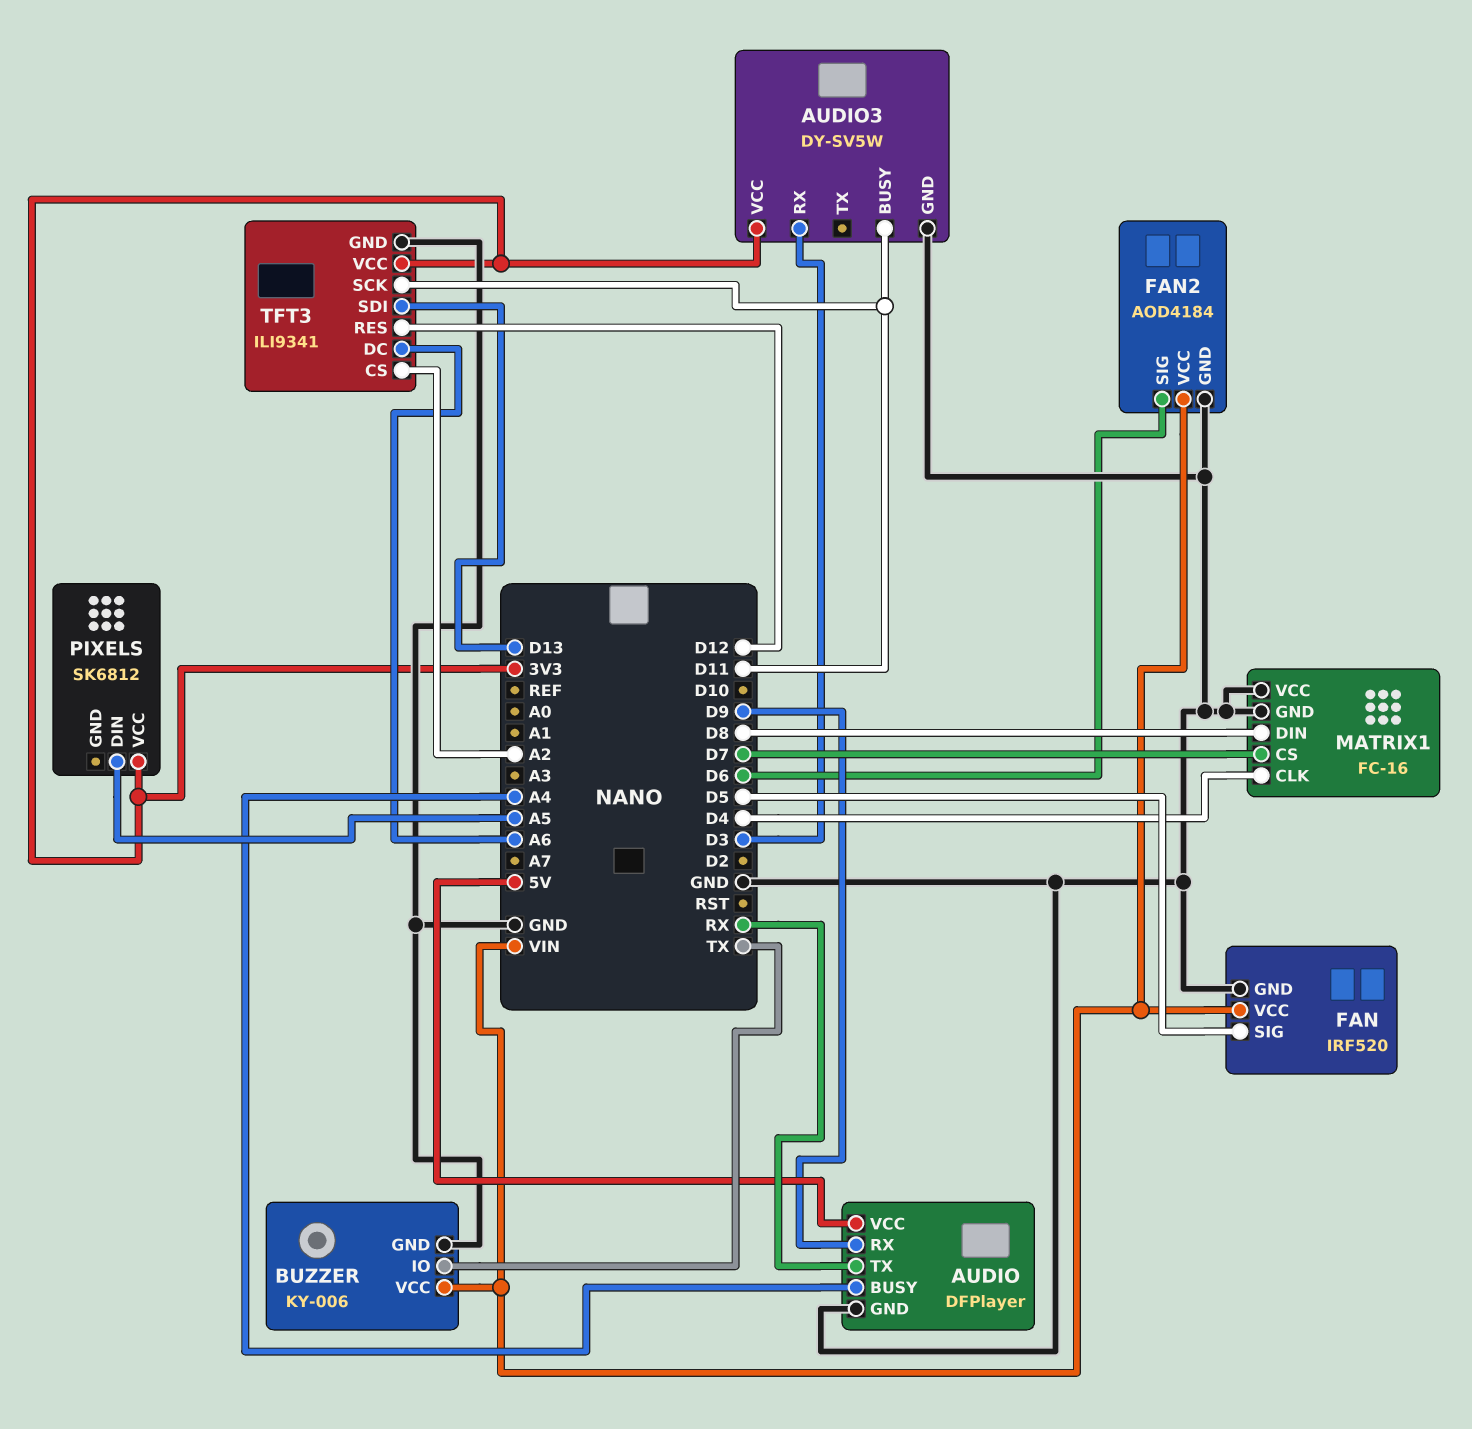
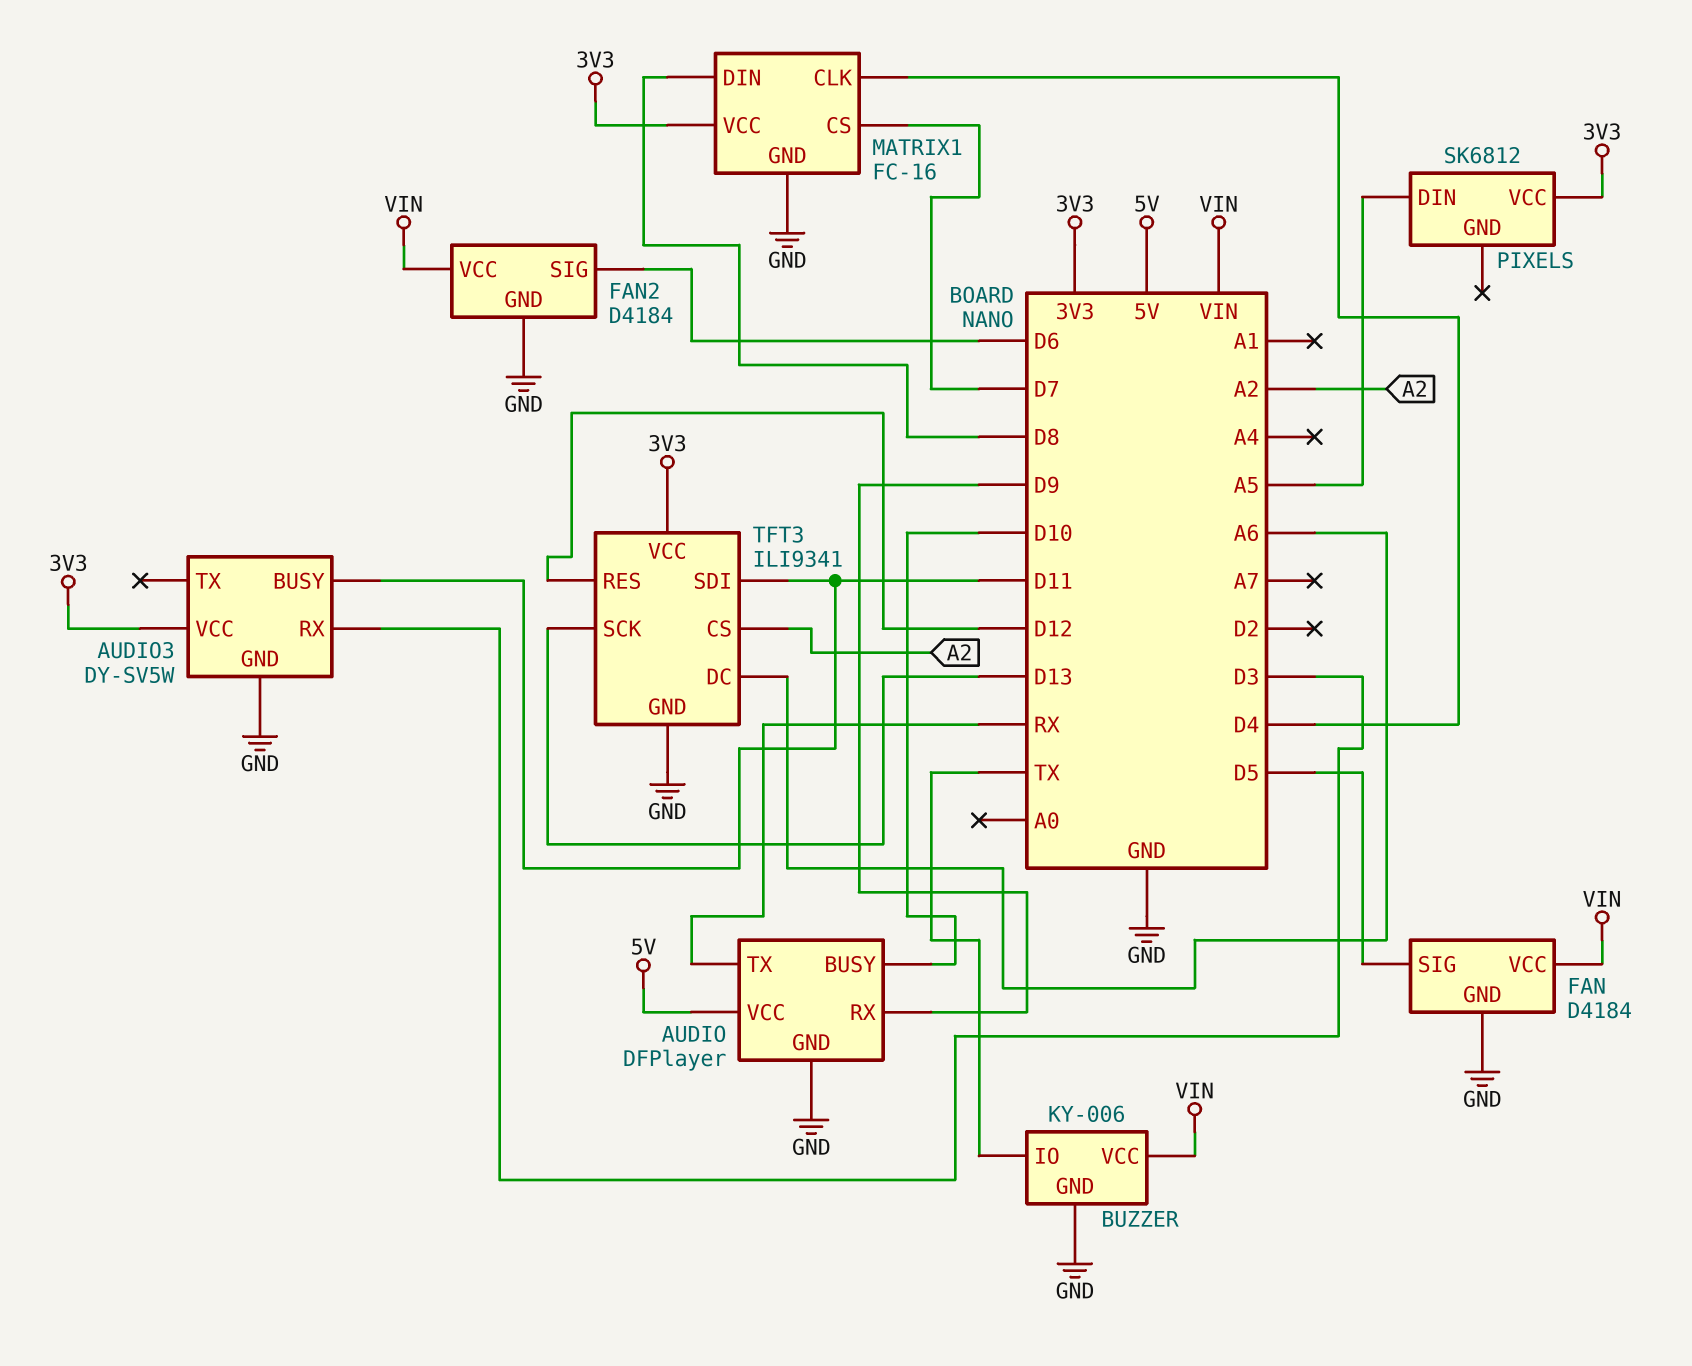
AUDIO pin BUSY: A4 -> D10
FAN: IRF520 -> D4184
FAN2: AOD4184 -> D4184
MATRIX1 pin VCC: GND -> 3V3
TFT3 pin SCK: D11 -> D13
TFT3 pin SDI: D13 -> D11

